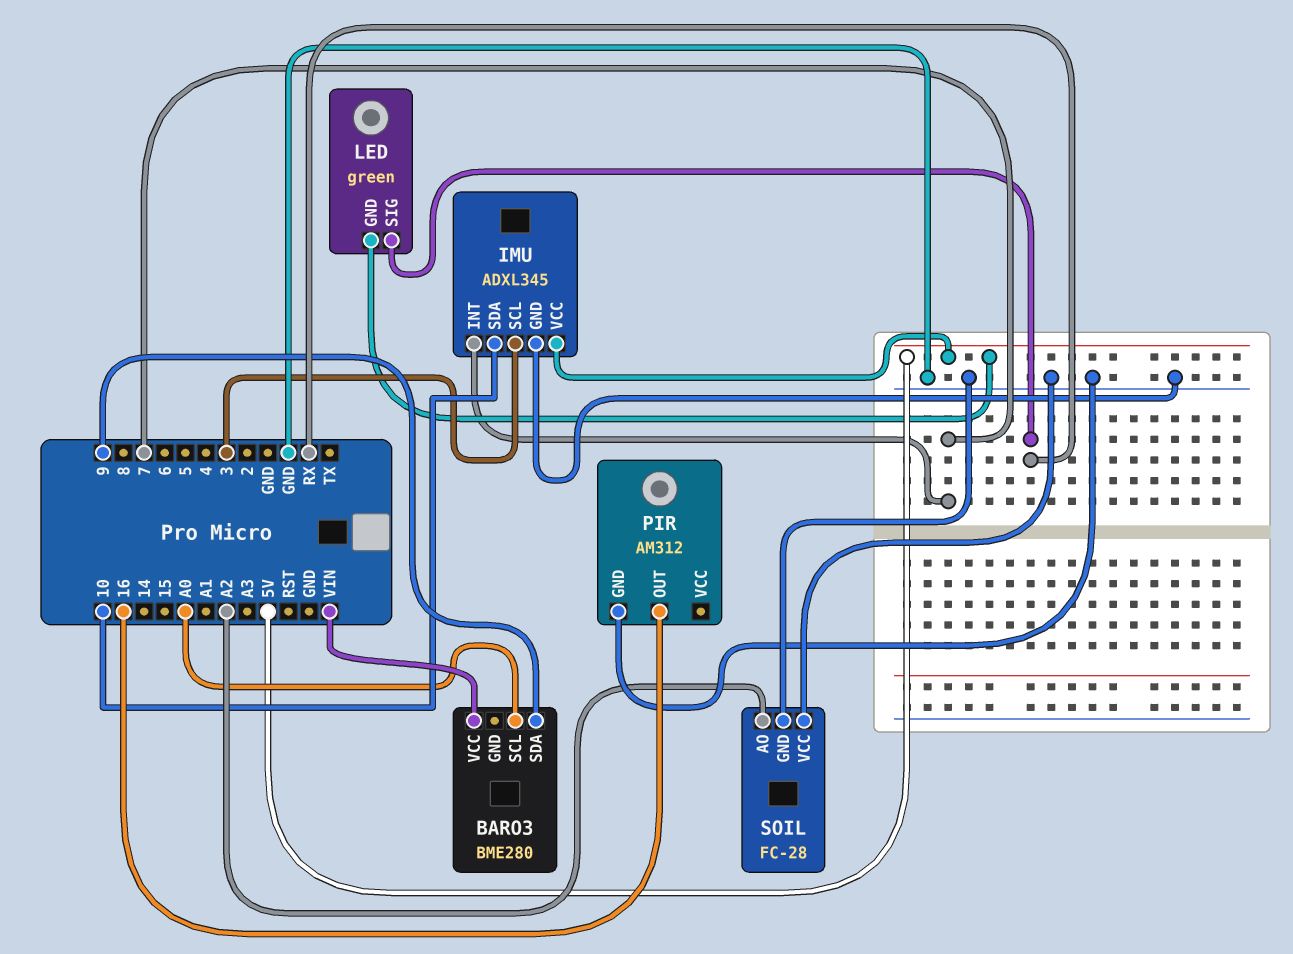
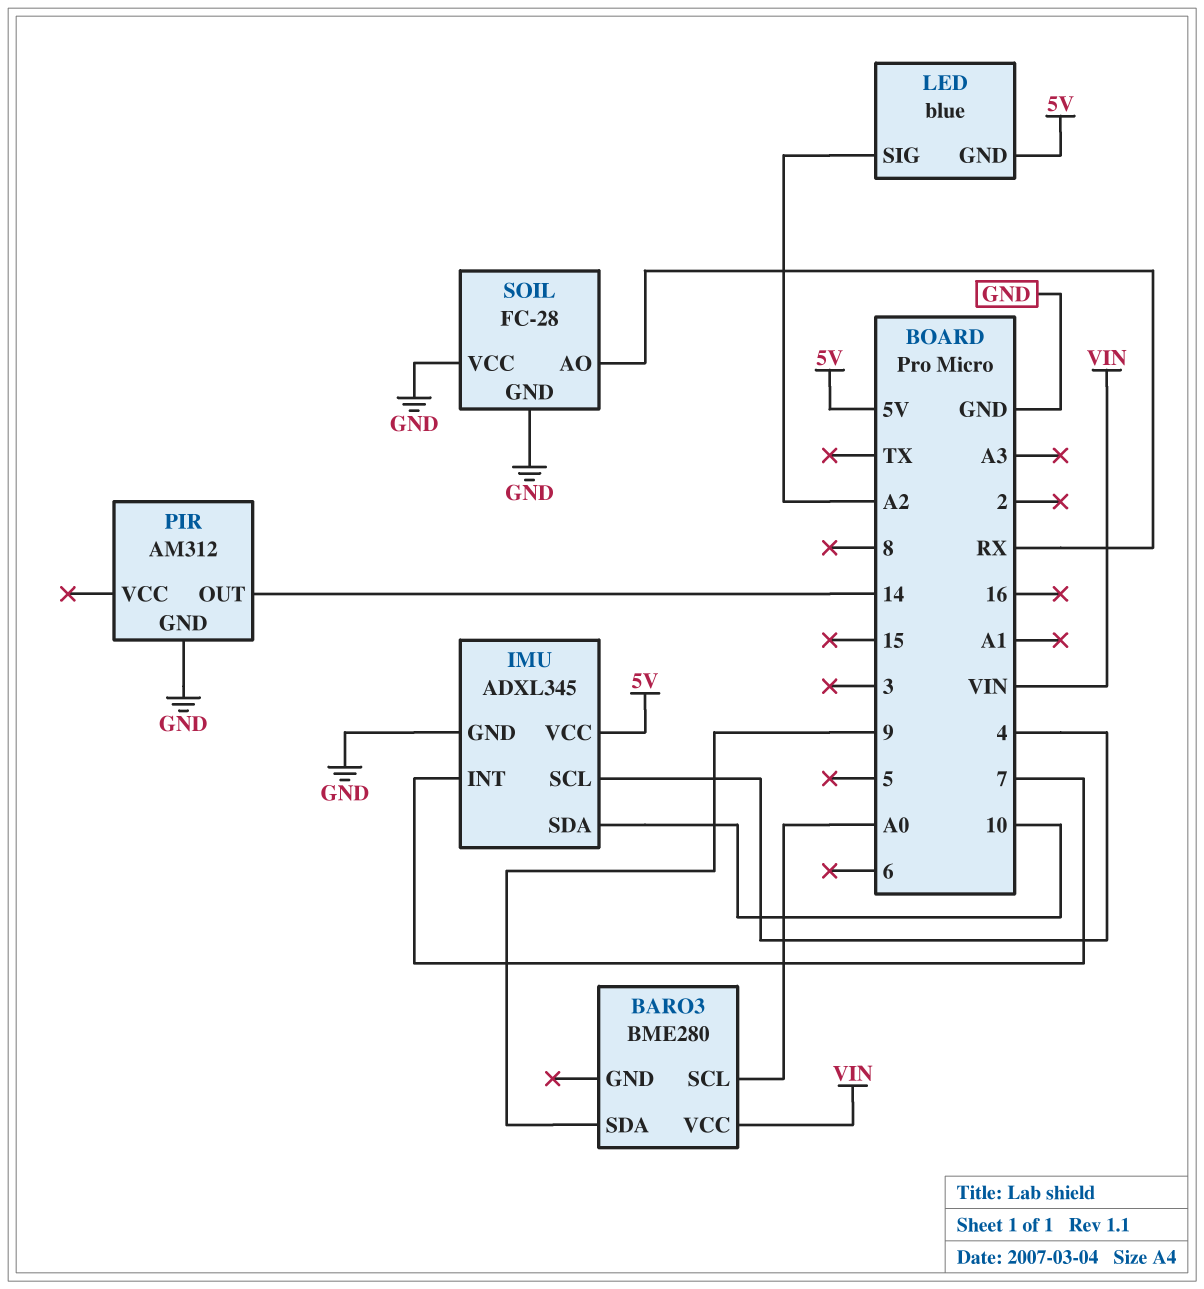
IMU pin SCL: 3 -> 4
LED: green -> blue
LED pin SIG: RX -> A2
PIR pin OUT: 16 -> 14
SOIL pin AO: A2 -> RX

